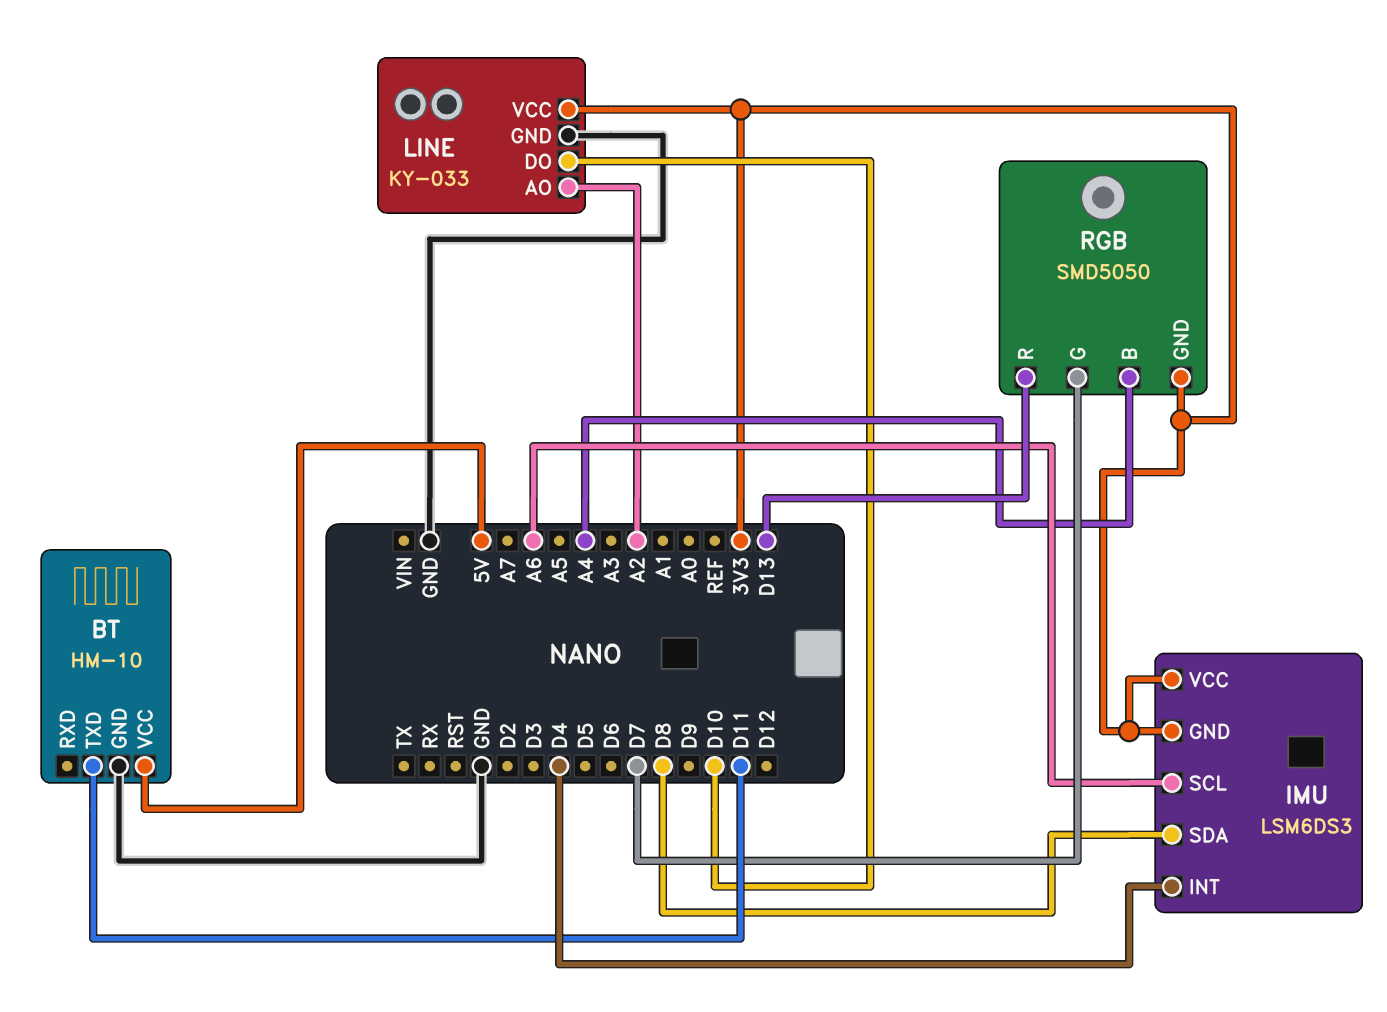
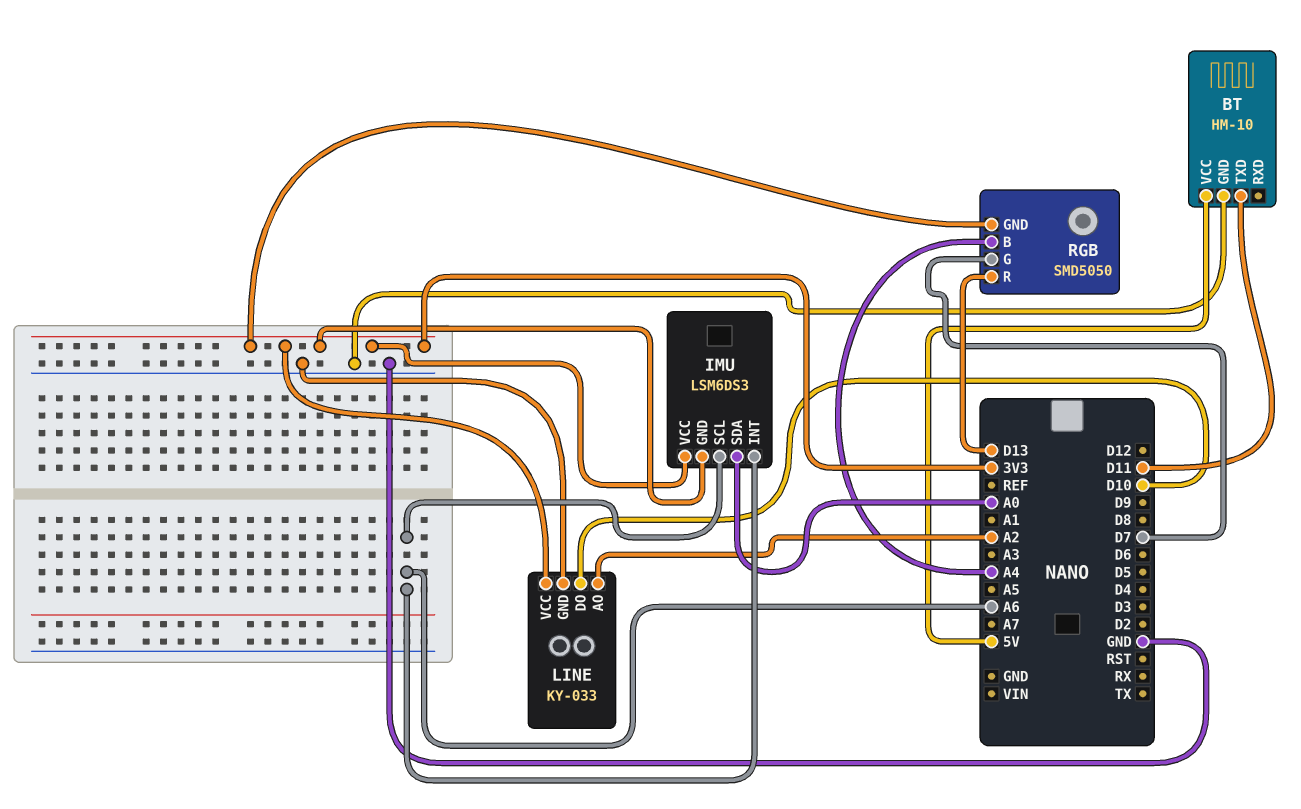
IMU pin INT: D4 -> A6
IMU pin SDA: D8 -> A0

